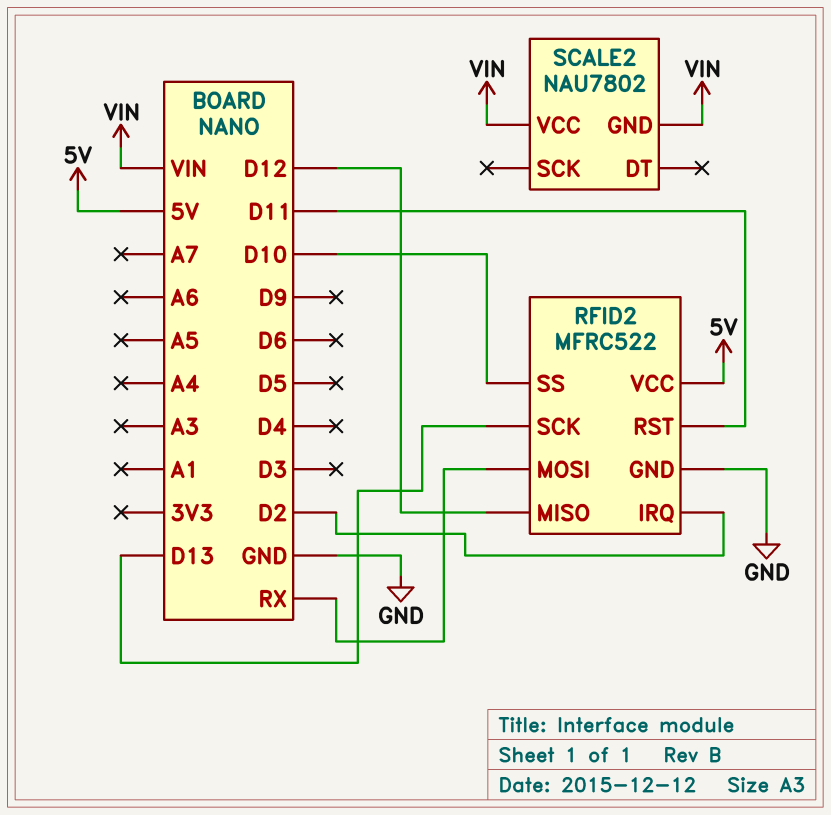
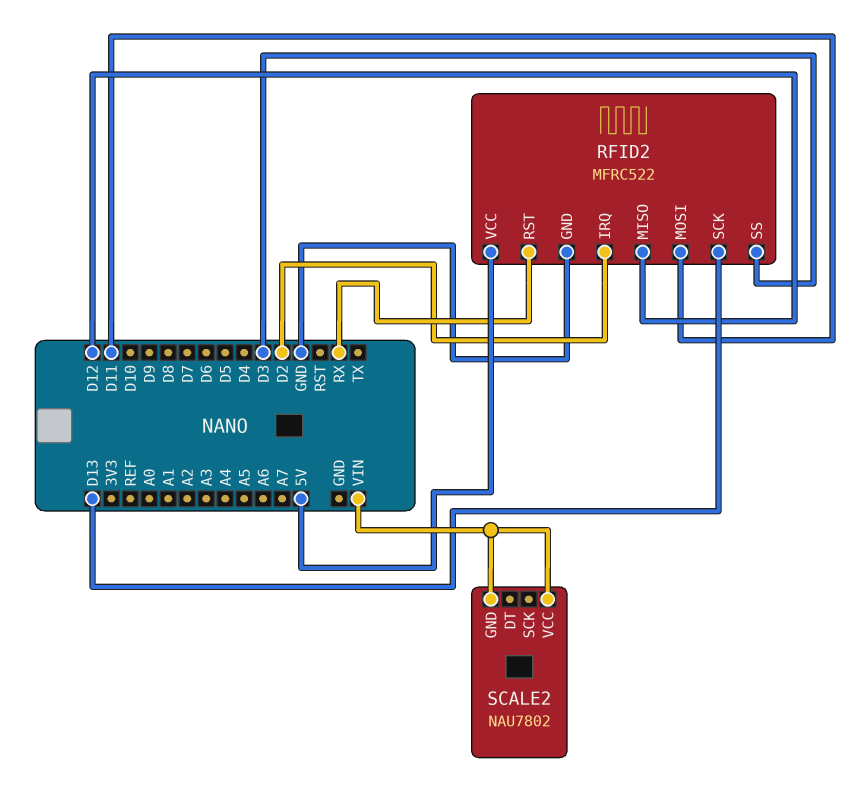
RFID2 pin MOSI: RX -> D11
RFID2 pin RST: D11 -> RX
RFID2 pin SS: D10 -> D3

